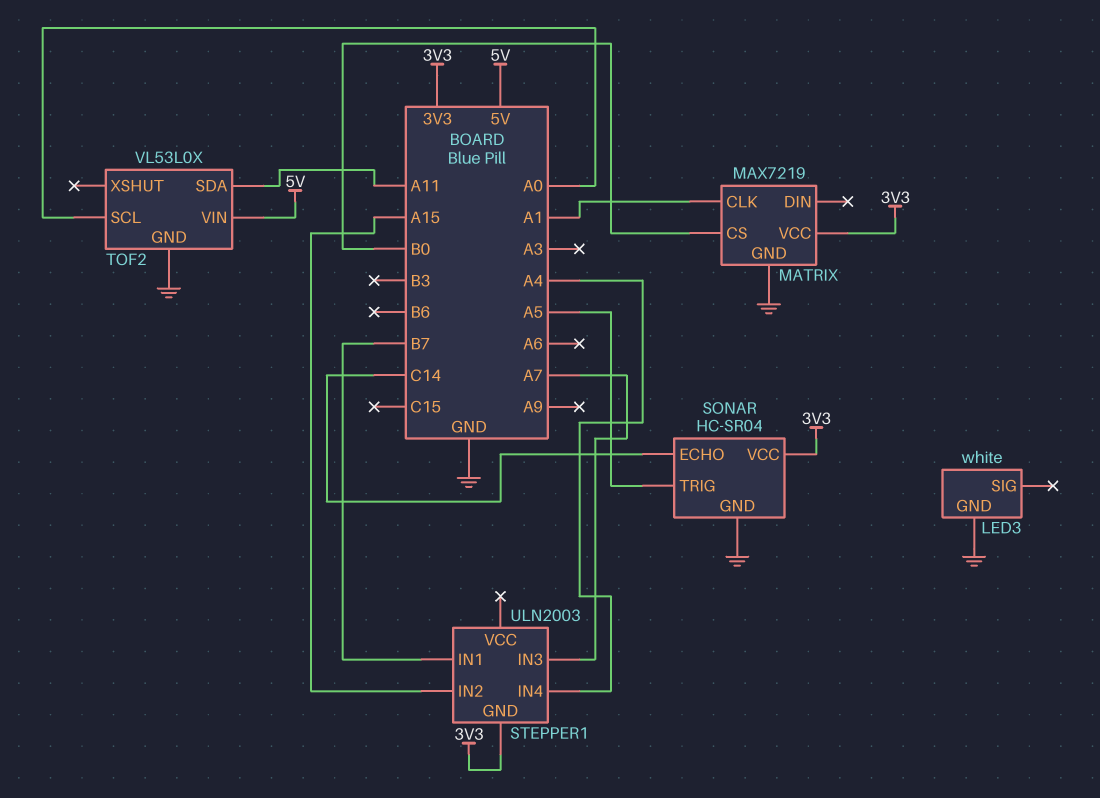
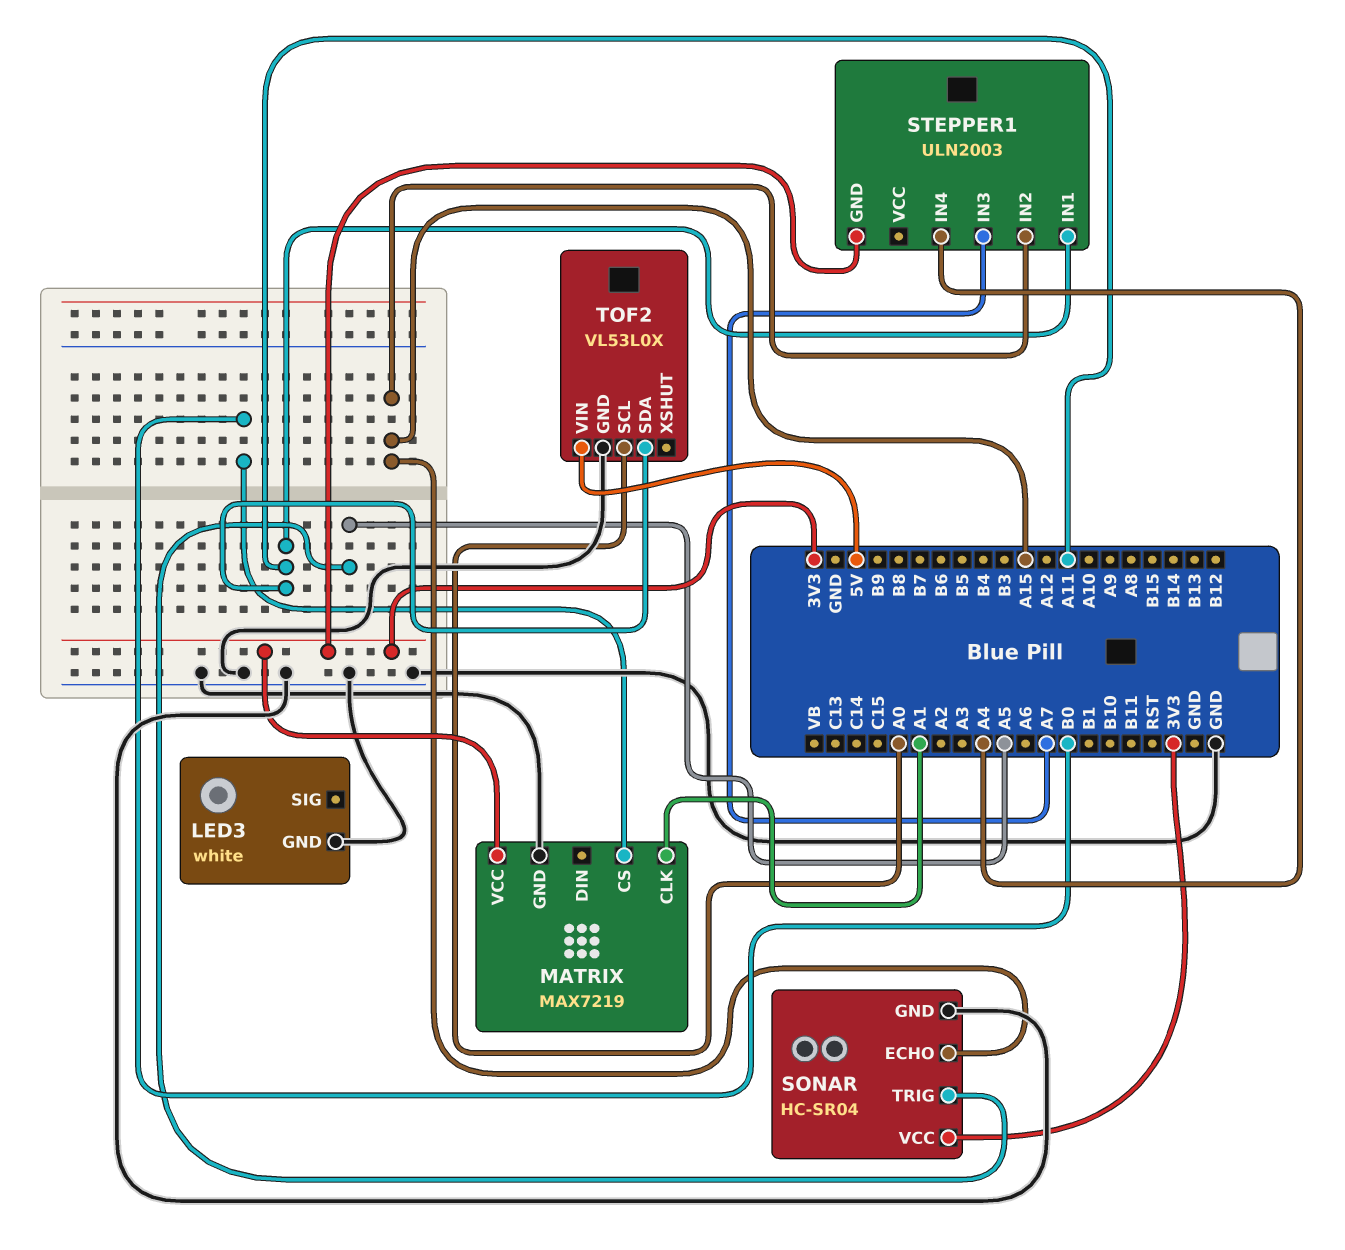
SONAR pin ECHO: C14 -> A15
STEPPER1 pin IN1: B7 -> A11

